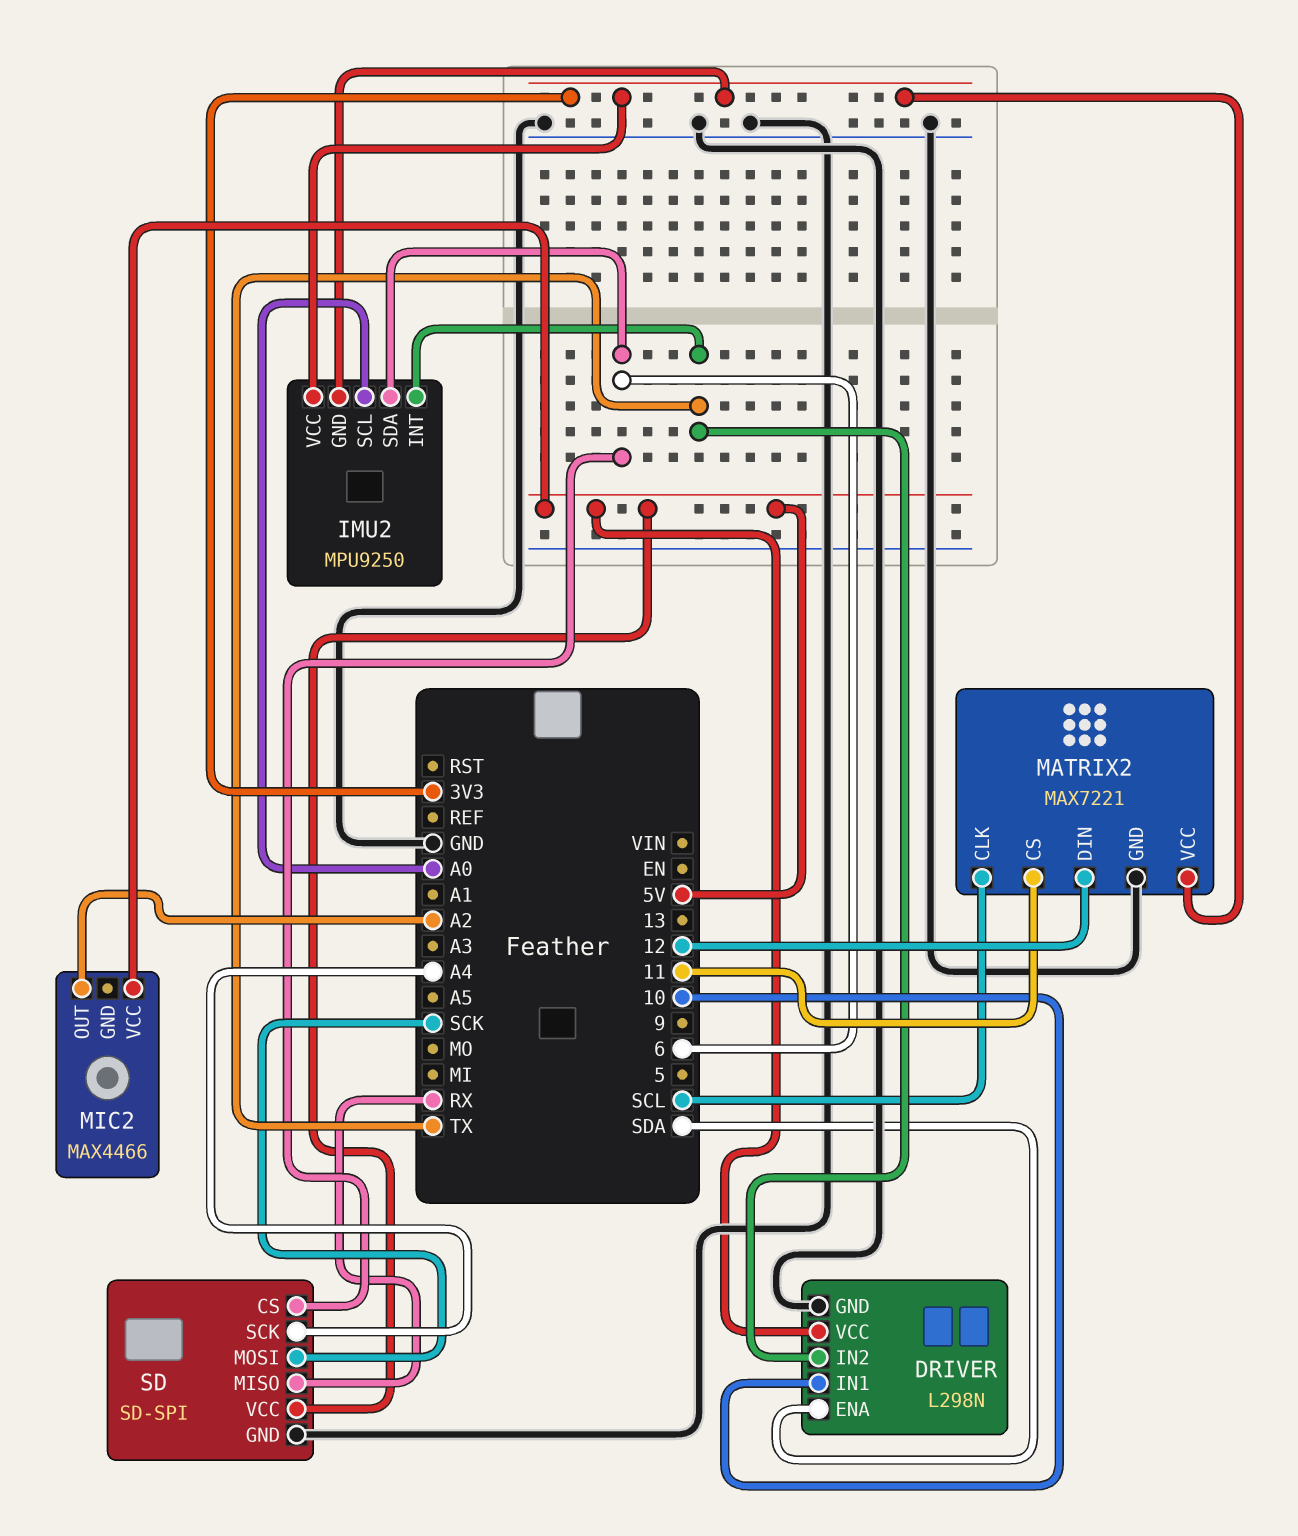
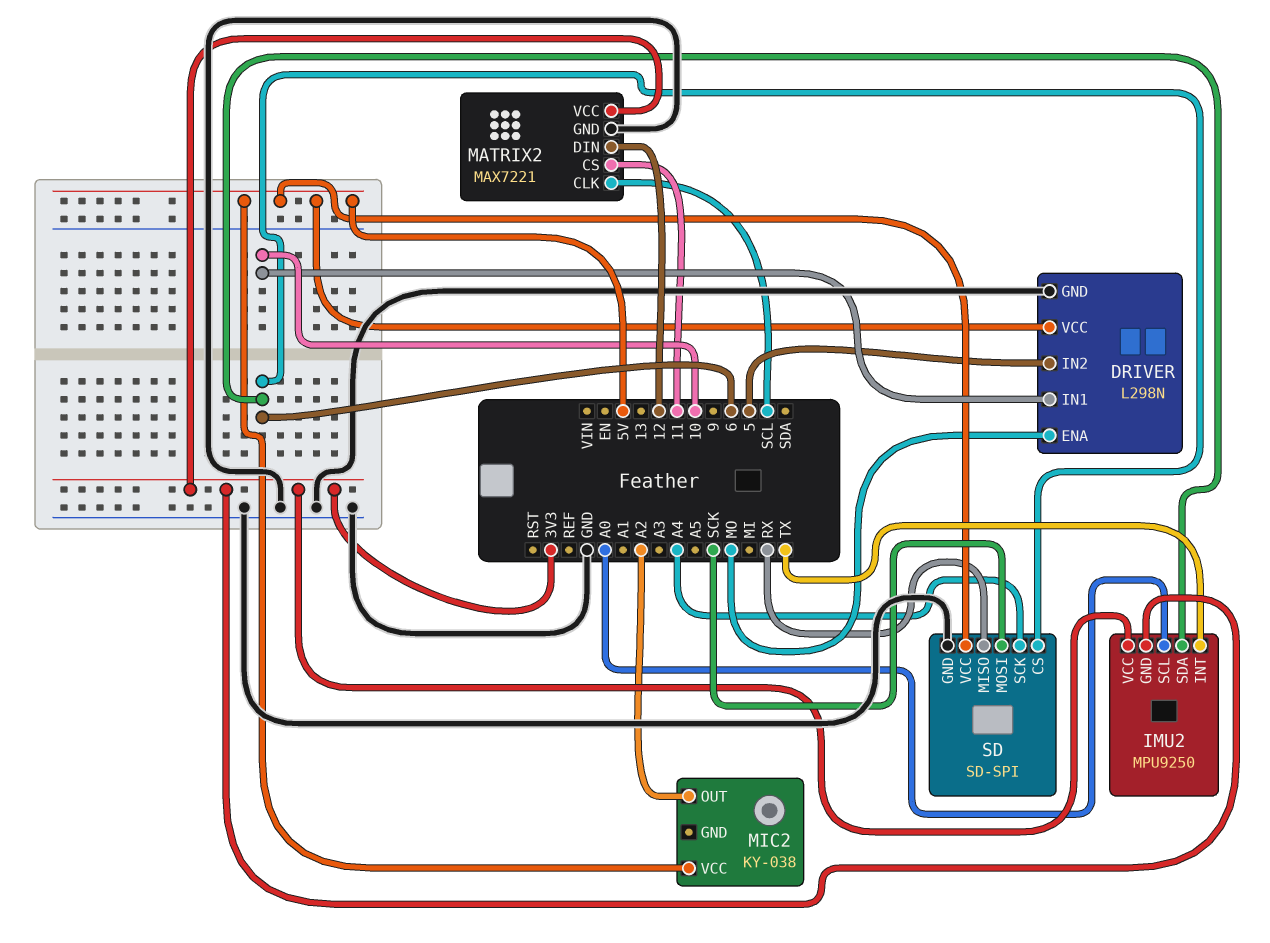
DRIVER pin ENA: SDA -> MO
DRIVER pin IN2: TX -> 5
MIC2: MAX4466 -> KY-038

